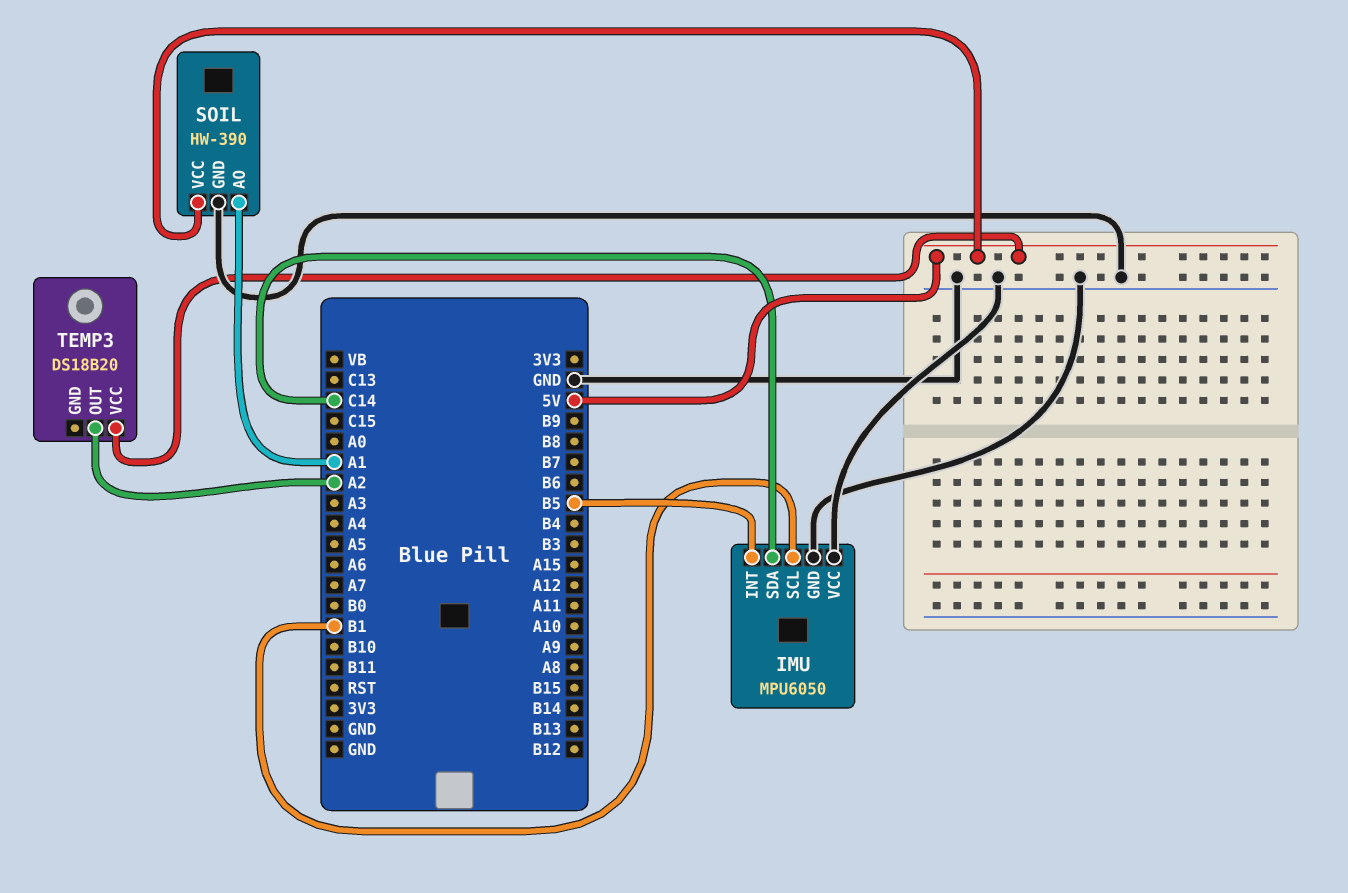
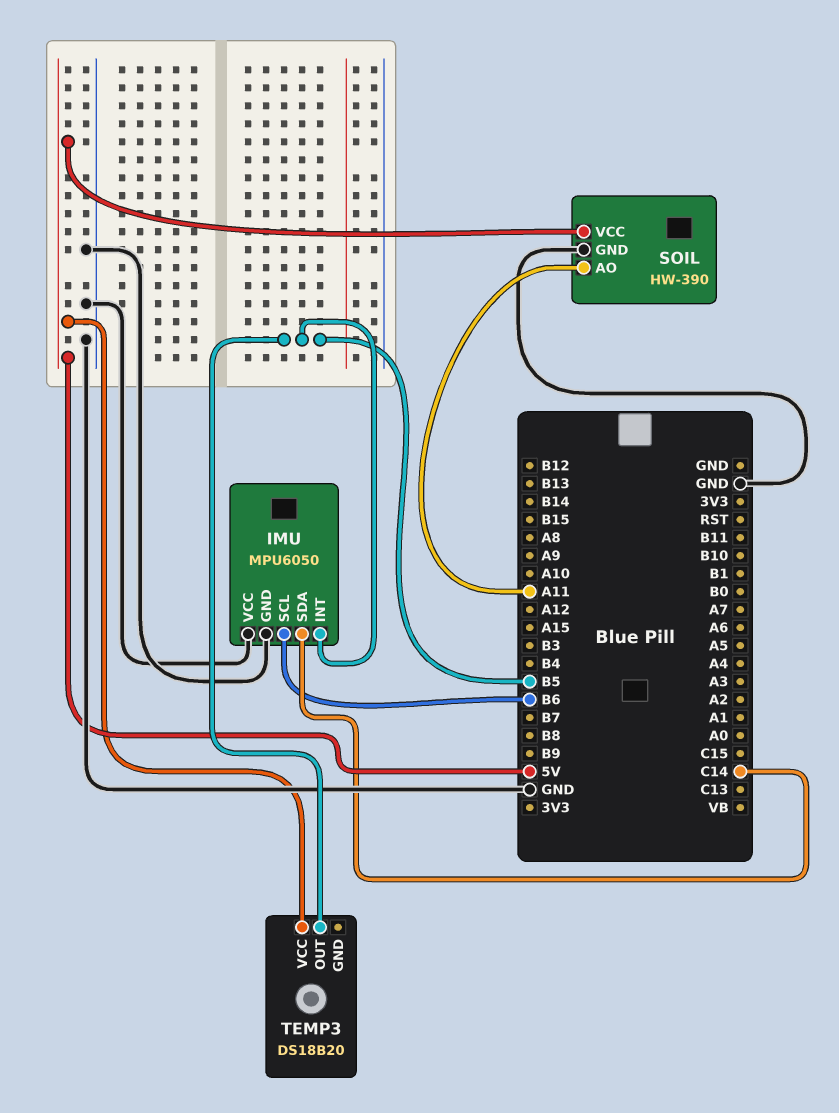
IMU pin SCL: B1 -> B6
SOIL pin AO: A1 -> A11
TEMP3 pin OUT: A2 -> B5

